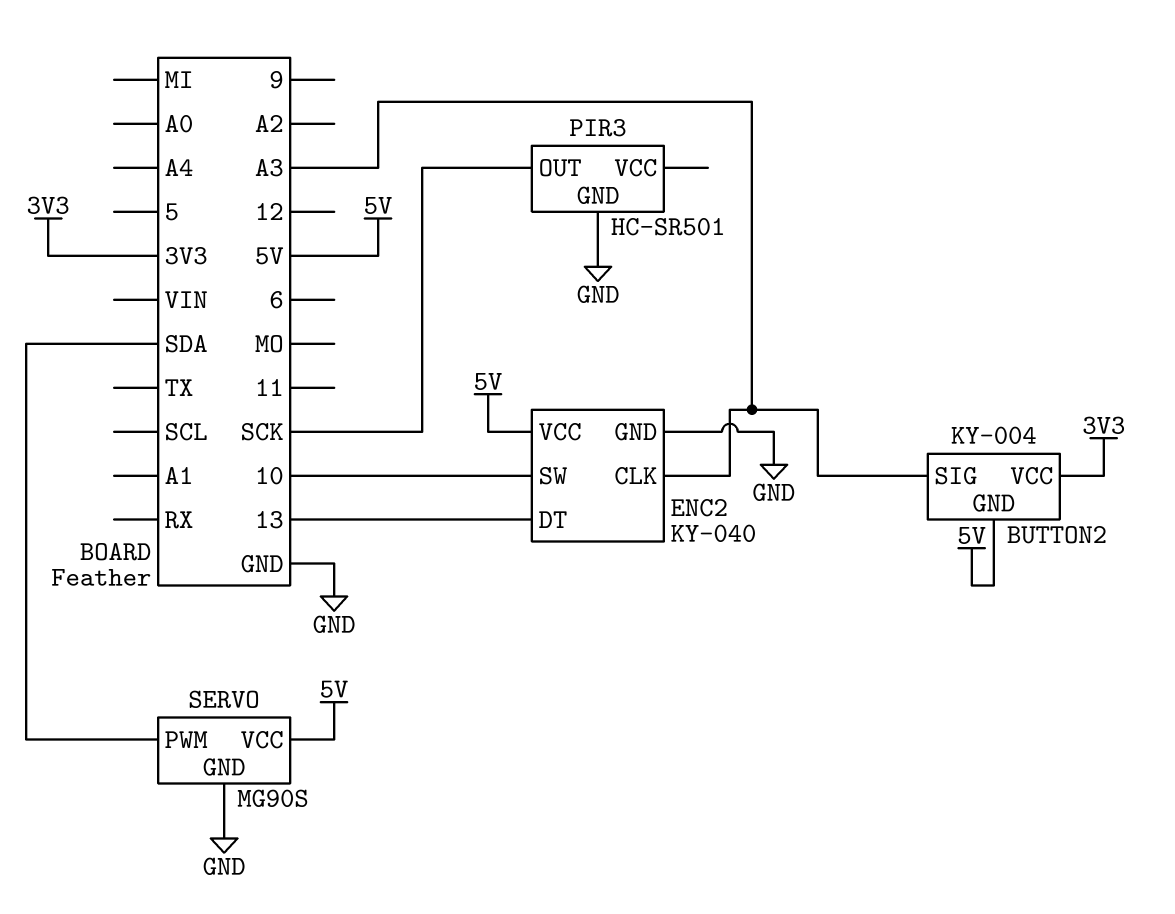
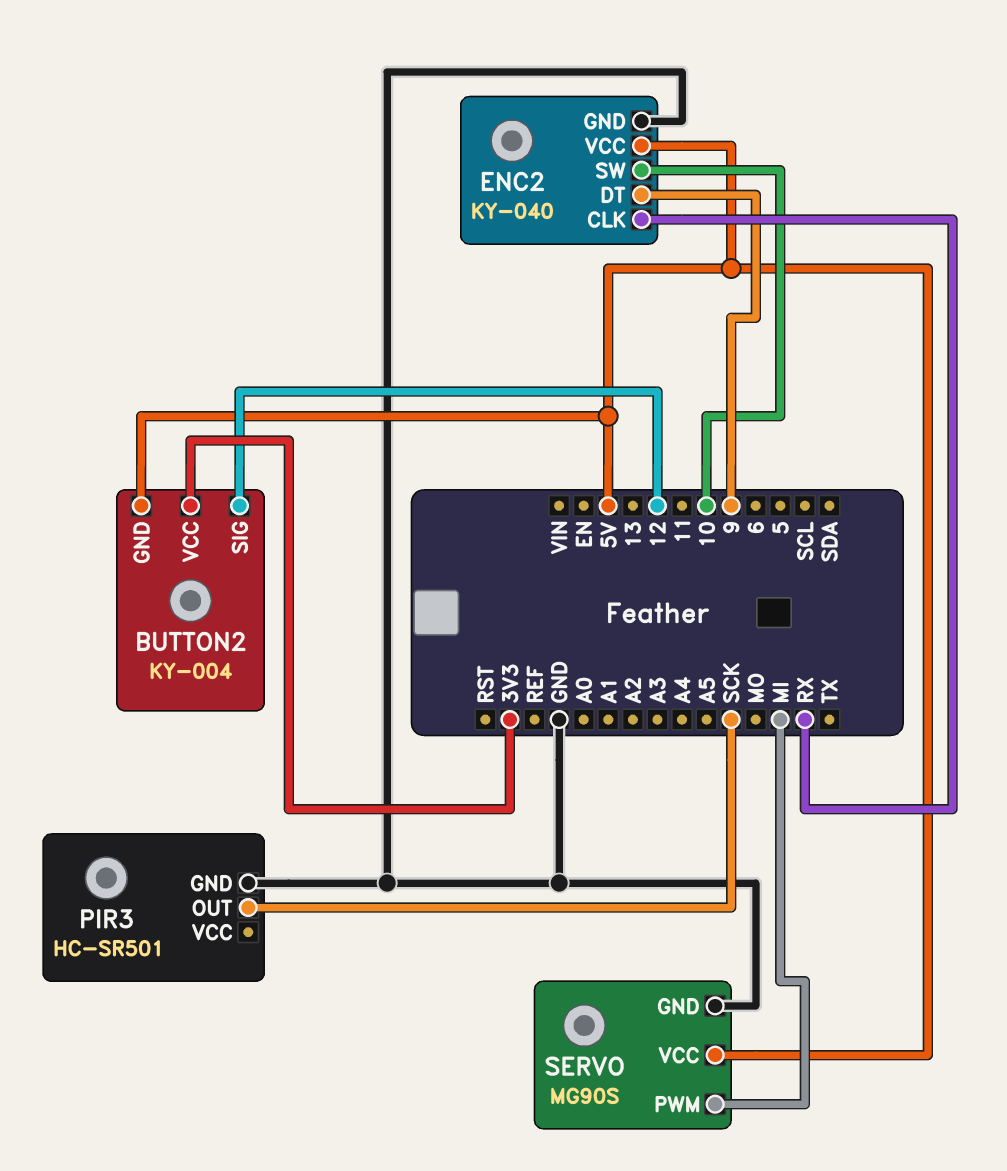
BUTTON2 pin SIG: A3 -> 12
ENC2 pin CLK: A3 -> RX
ENC2 pin DT: 13 -> 9
SERVO pin PWM: SDA -> MI

